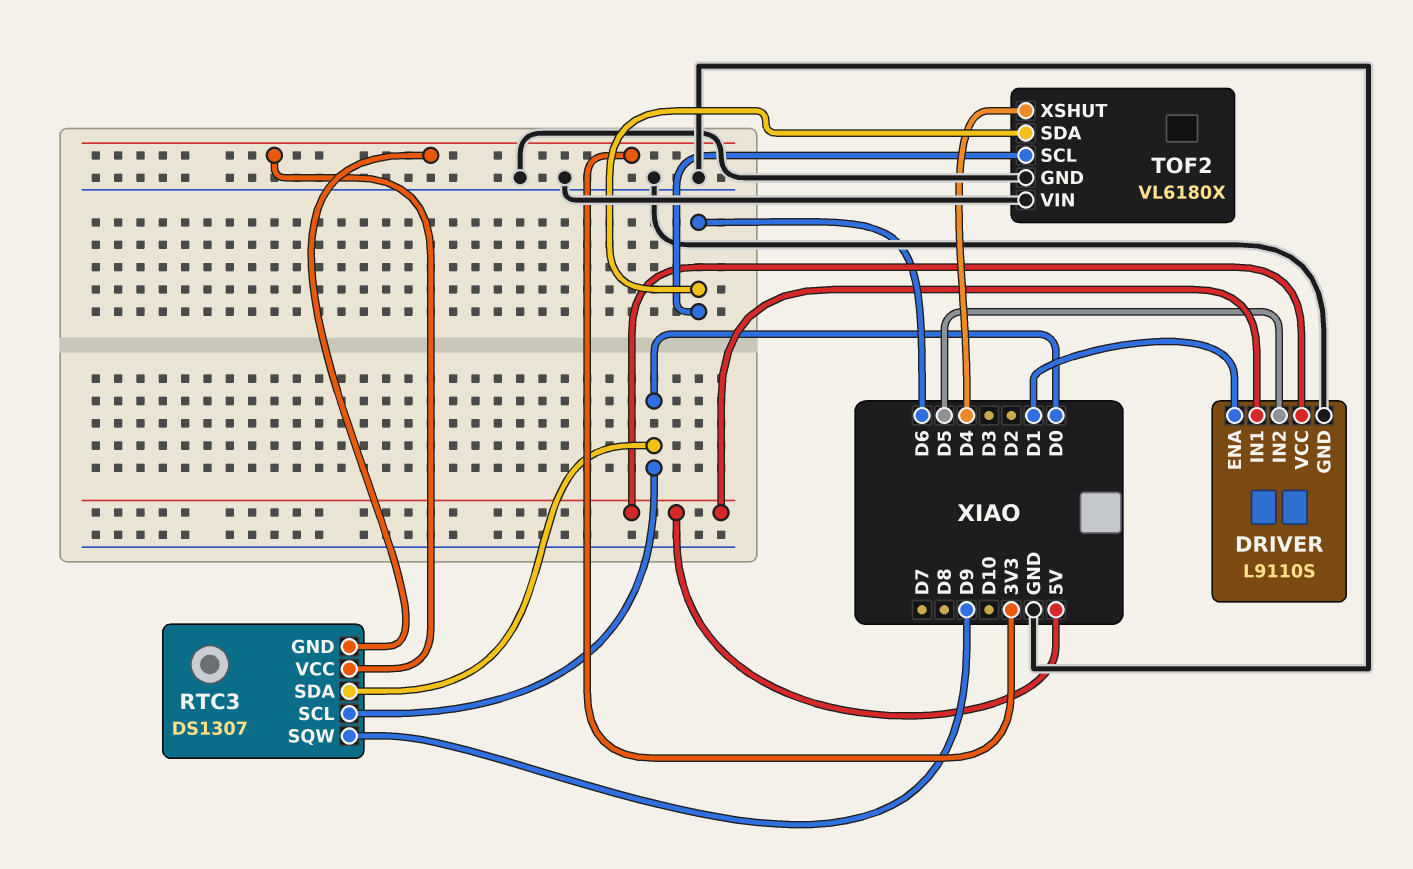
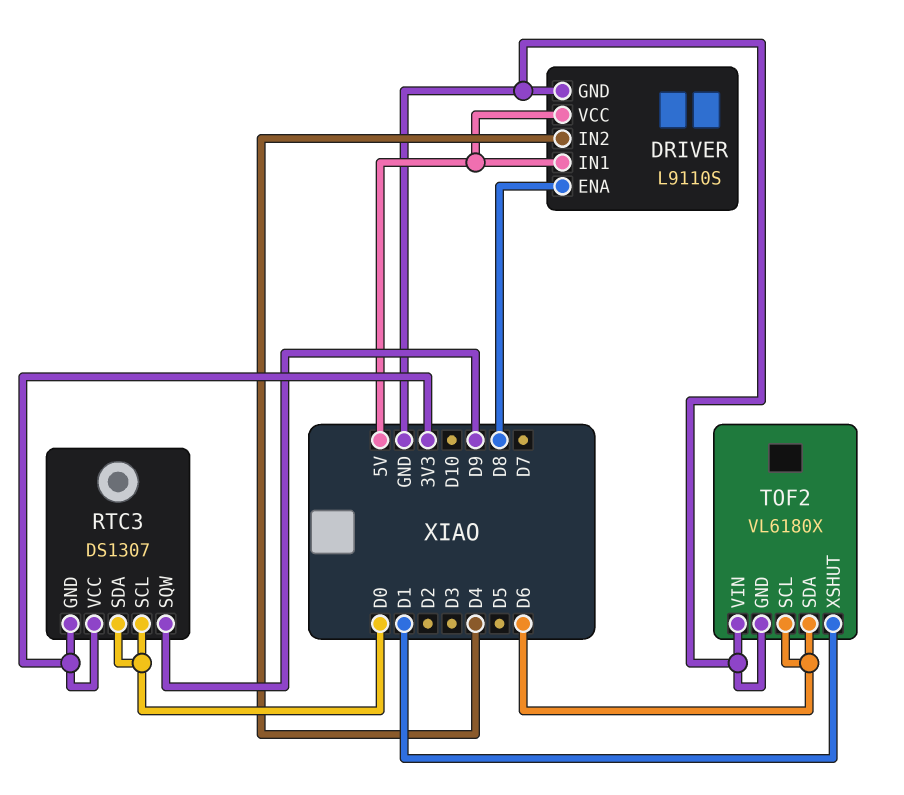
DRIVER pin ENA: D1 -> D8
DRIVER pin IN2: D5 -> D4
TOF2 pin XSHUT: D4 -> D1

